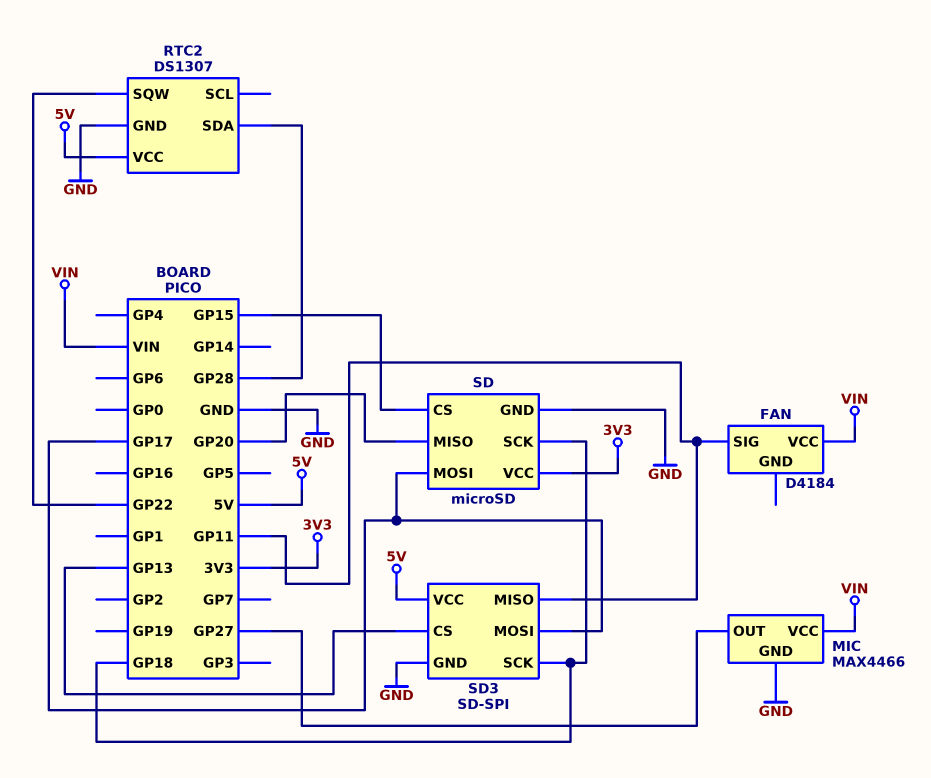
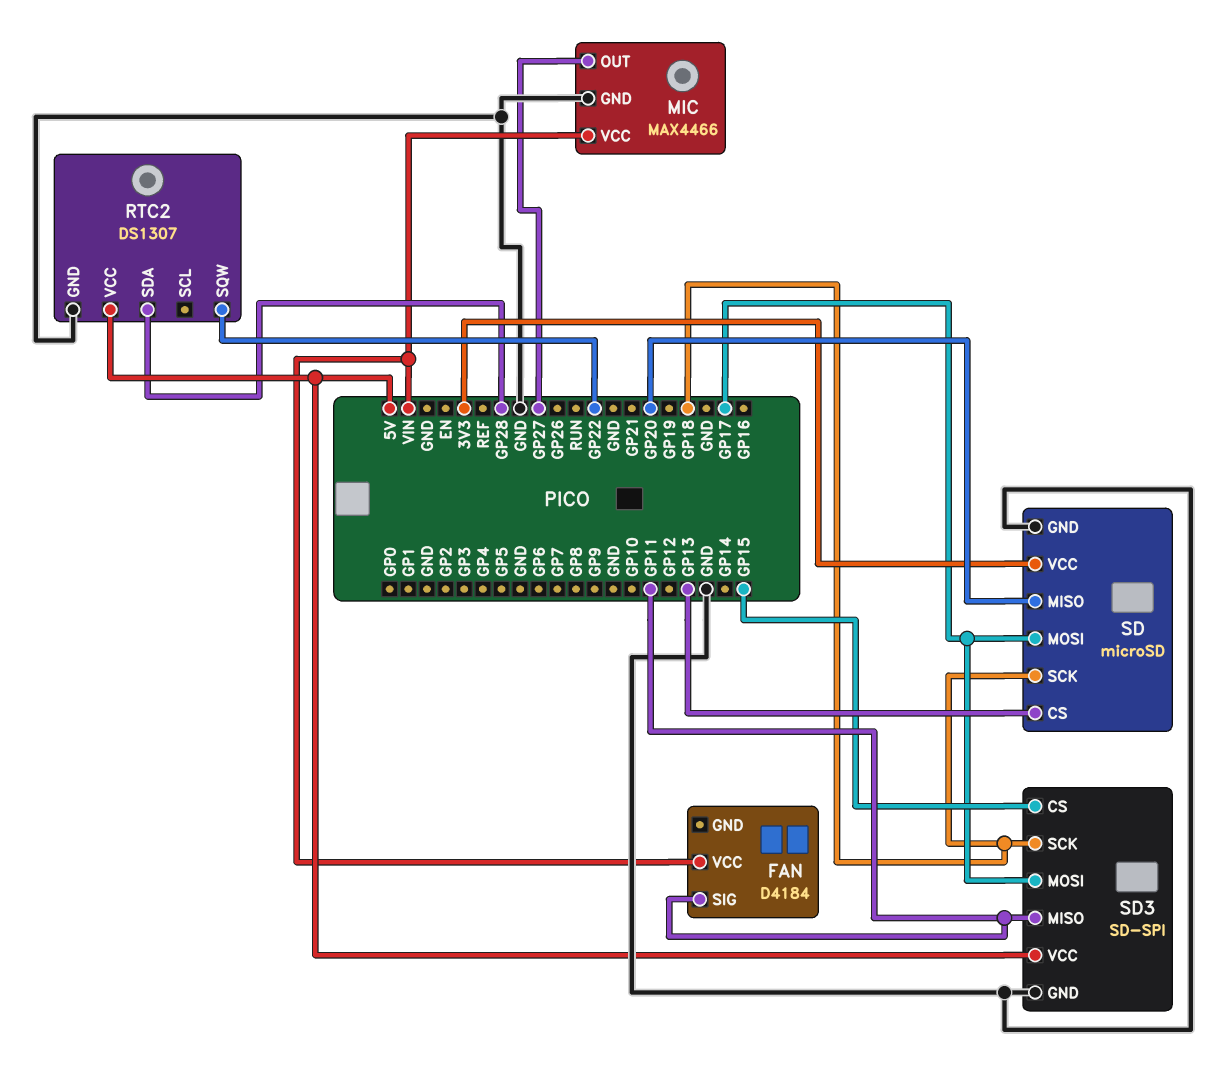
SD pin CS: GP15 -> GP13
SD3 pin CS: GP13 -> GP15

